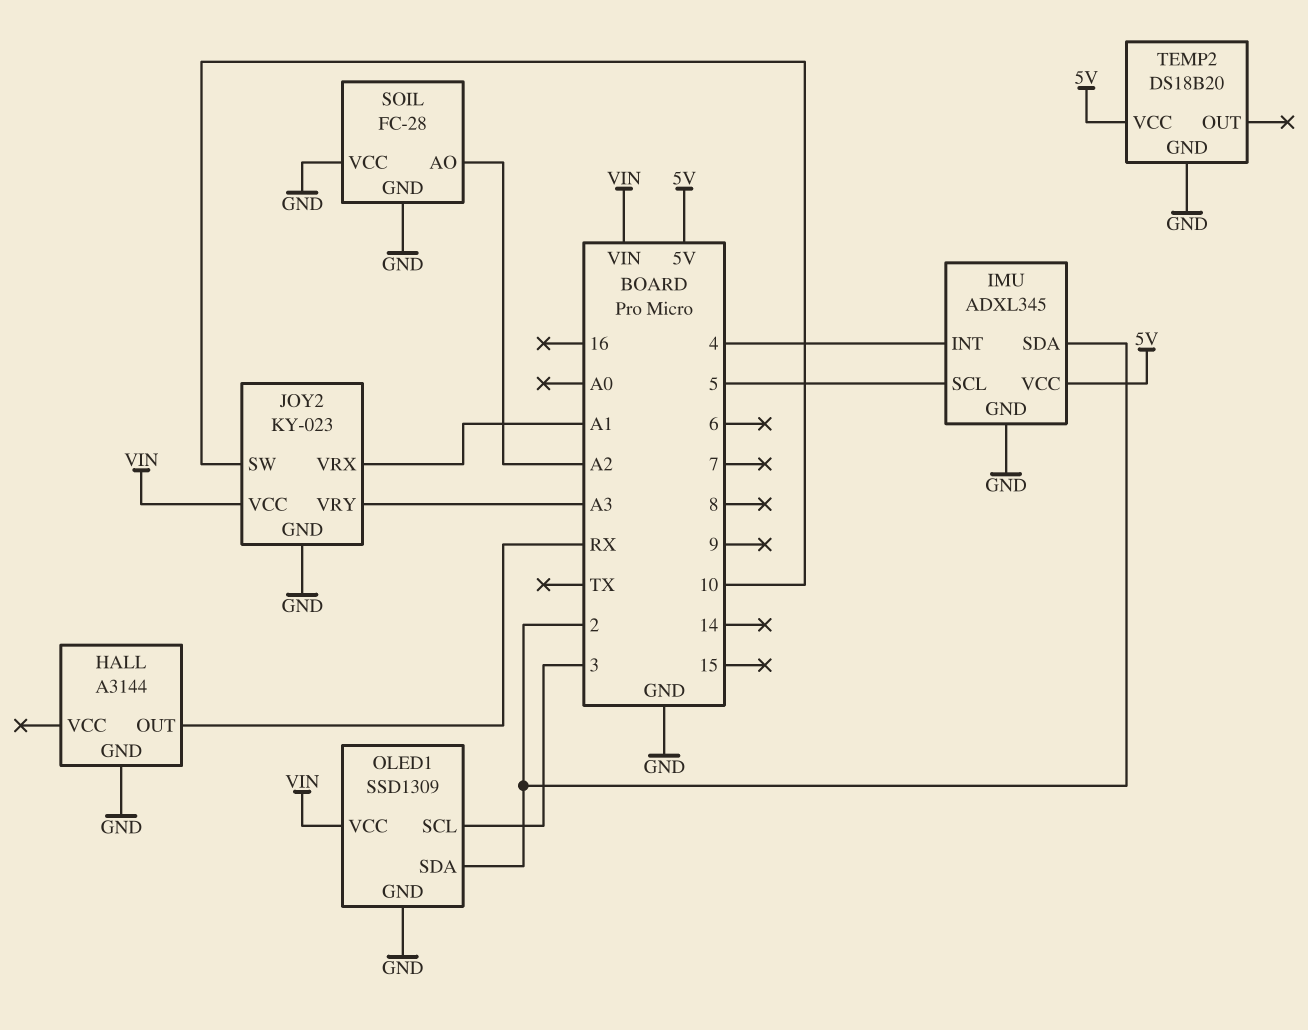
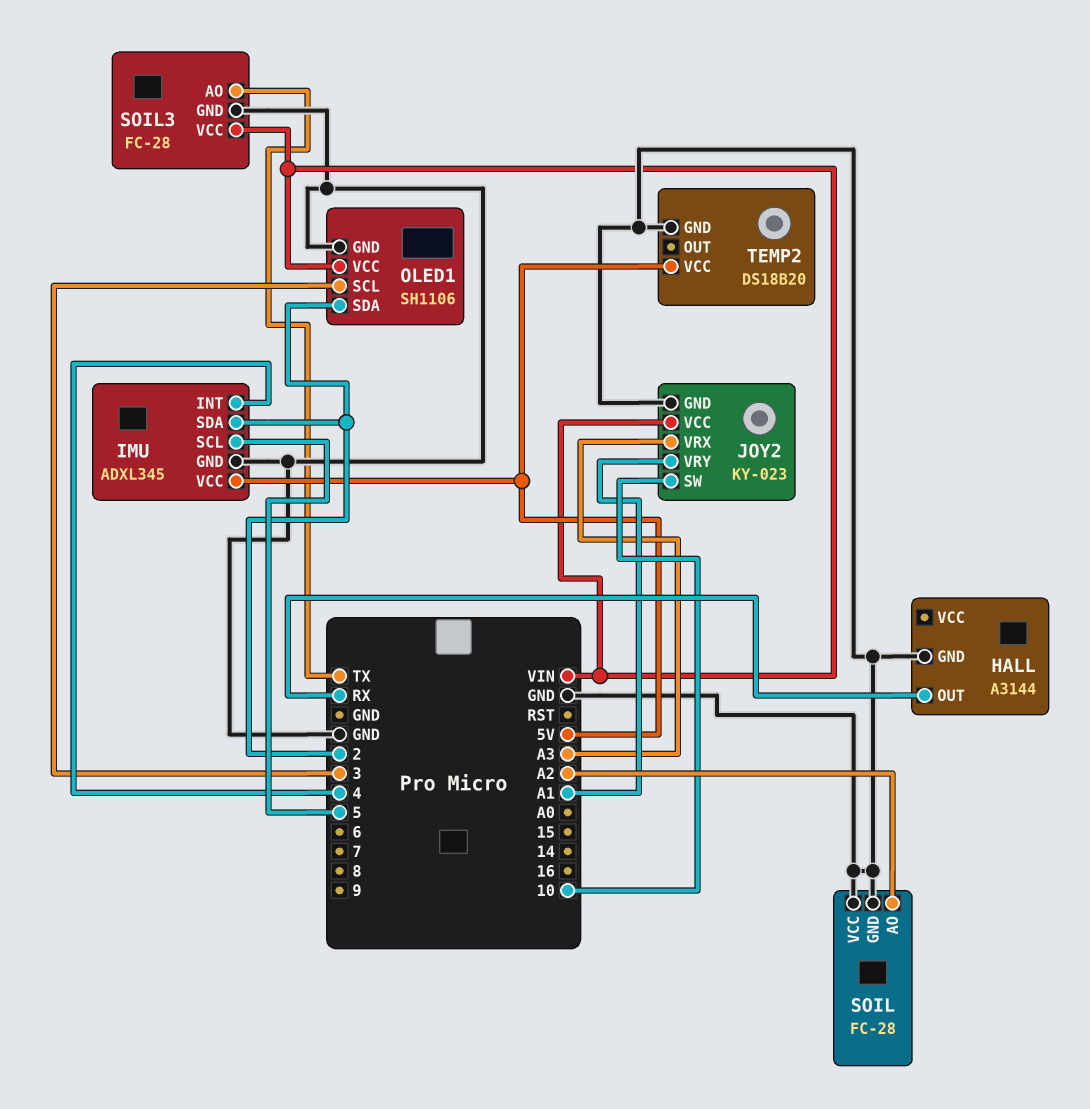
JOY2 pin VRX: A1 -> A3
JOY2 pin VRY: A3 -> A1
OLED1: SSD1309 -> SH1106
SOIL3: none -> FC-28
SOIL3 pin AO: none -> TX
SOIL3 pin GND: none -> GND
SOIL3 pin VCC: none -> VIN

